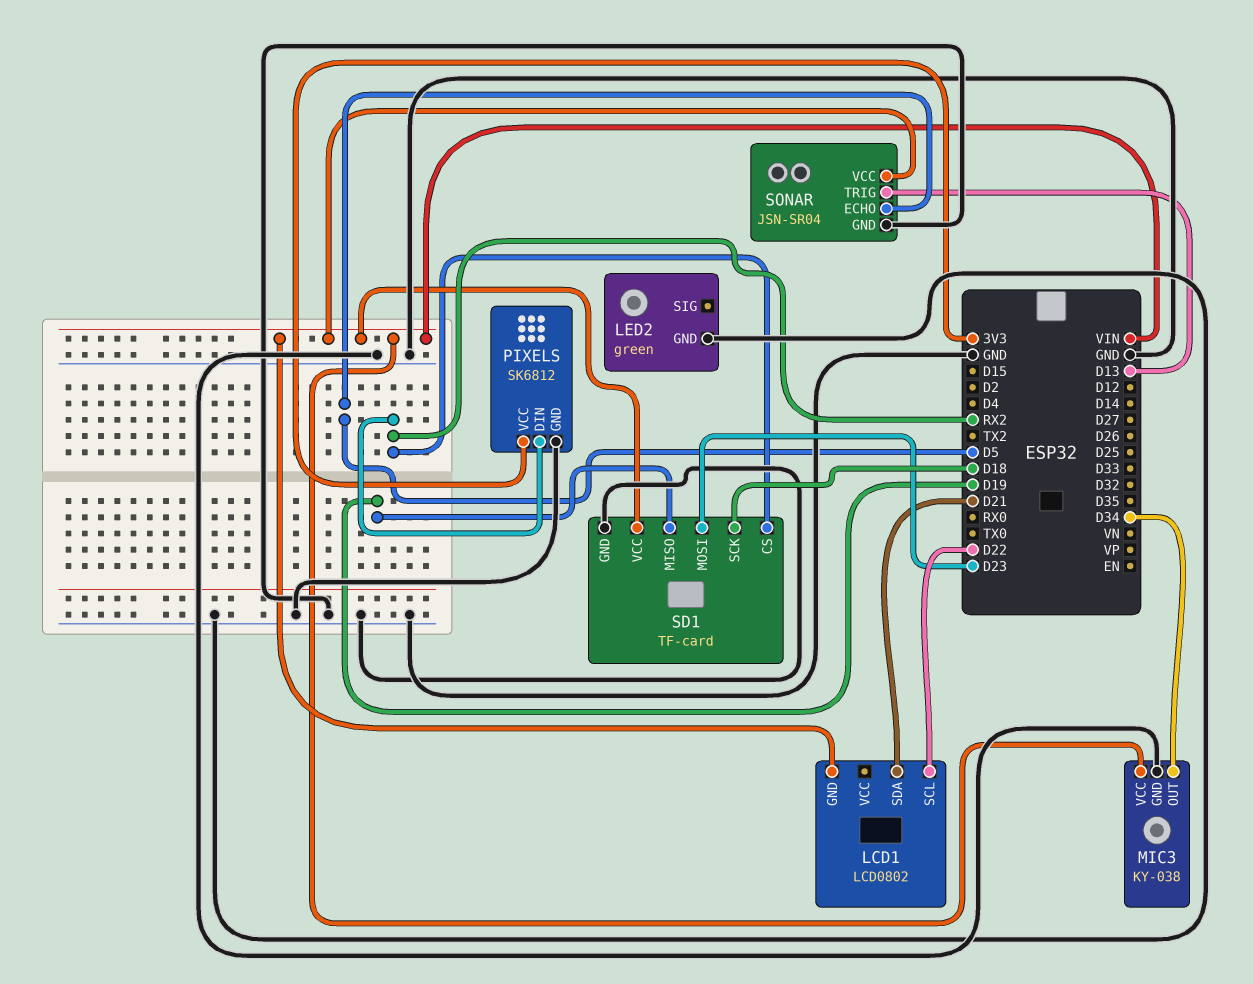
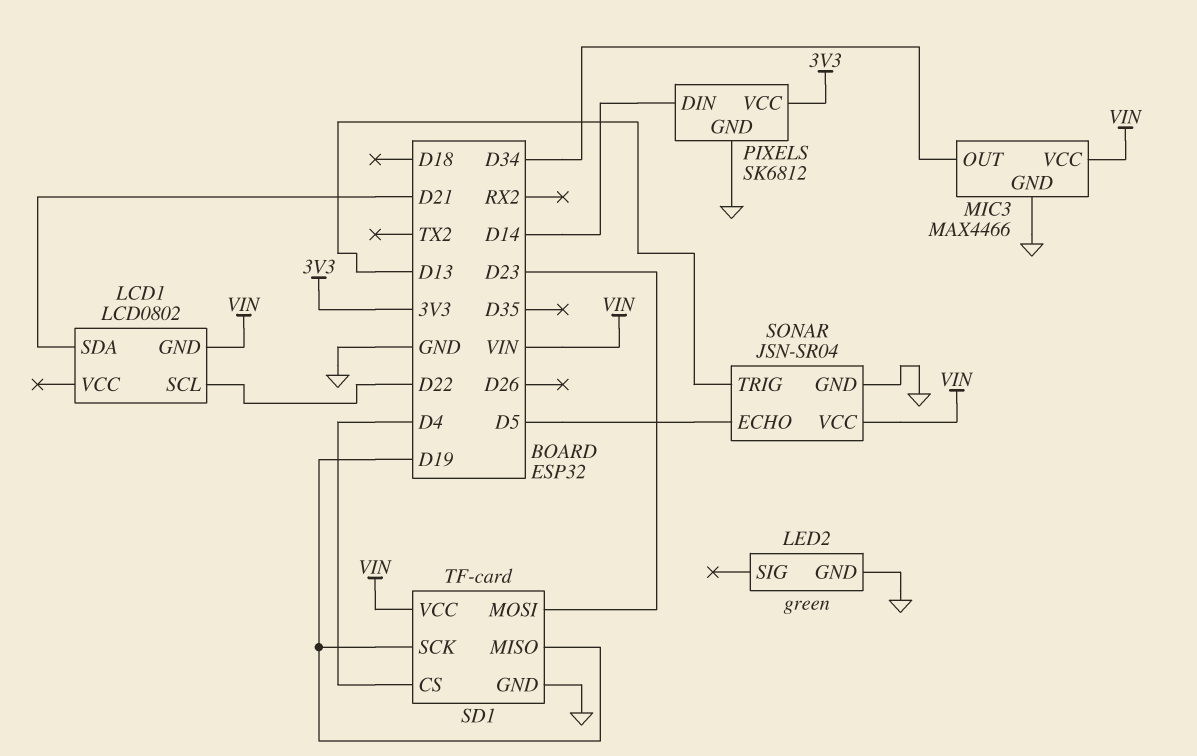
MIC3: KY-038 -> MAX4466
PIXELS pin DIN: RX2 -> D14
SD1 pin CS: RX2 -> D4
SD1 pin SCK: D18 -> D19

